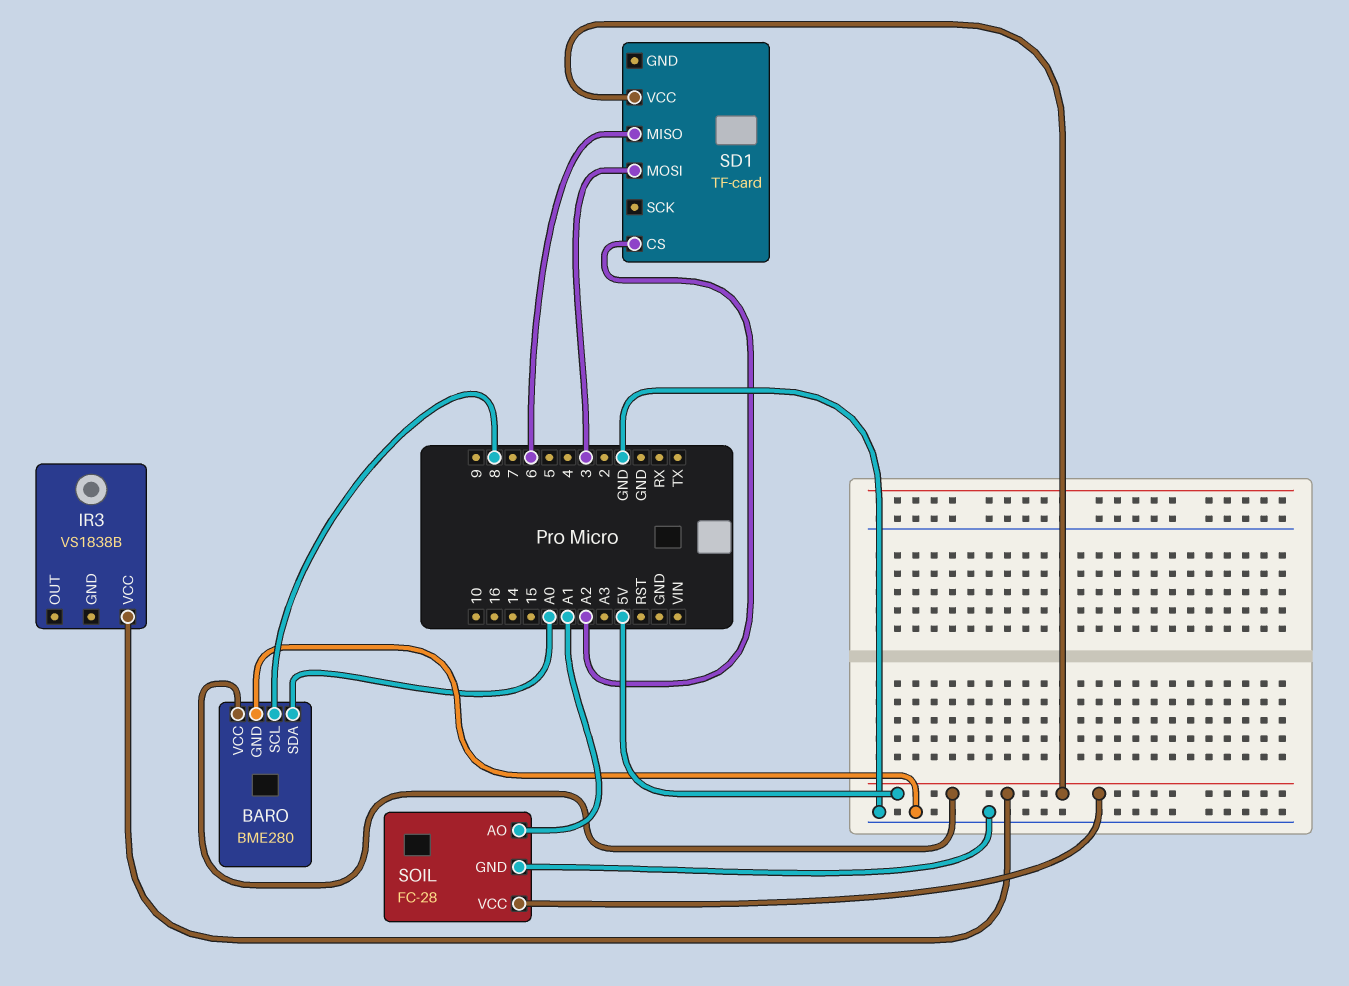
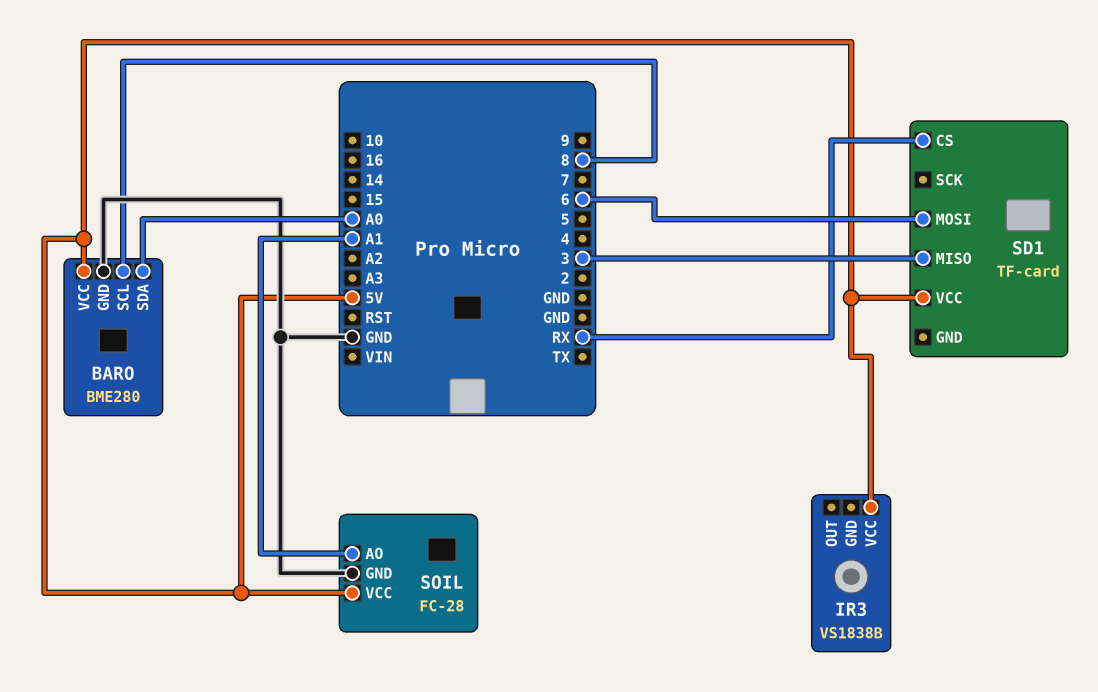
SD1 pin CS: A2 -> RX
SD1 pin MISO: 6 -> 3
SD1 pin MOSI: 3 -> 6

